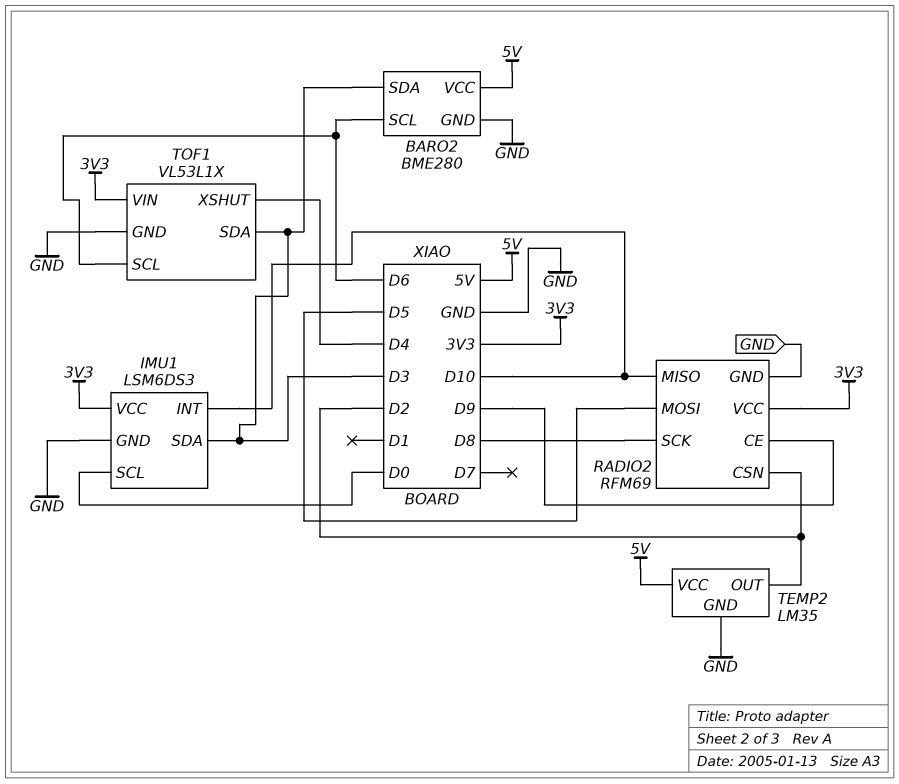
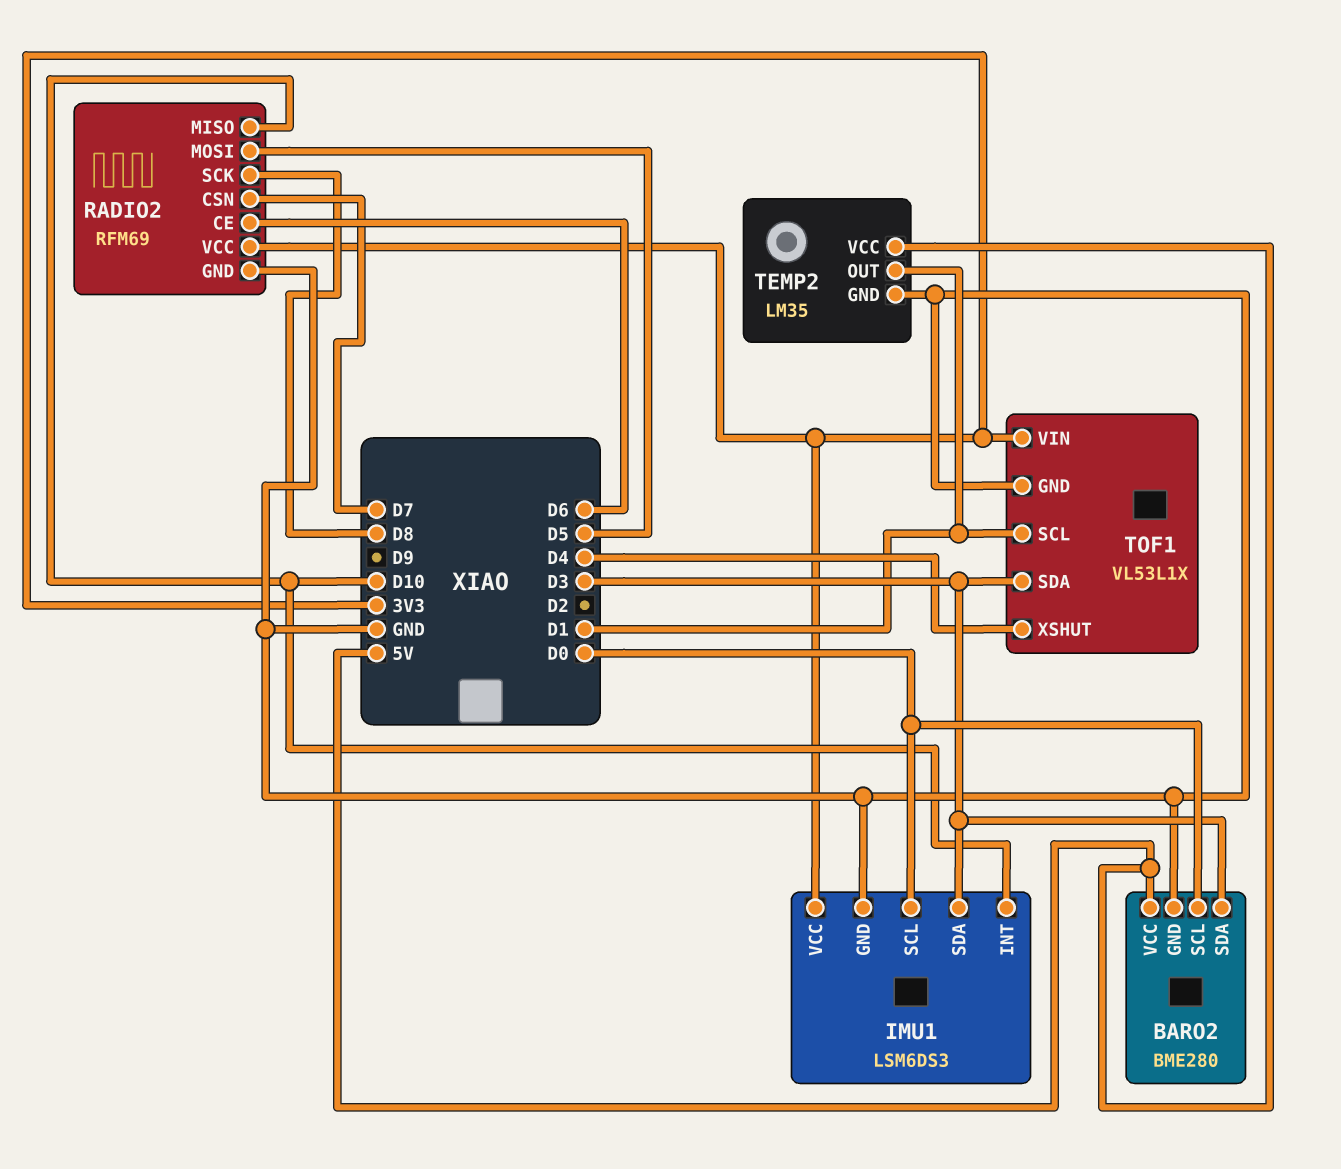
BARO2 pin SCL: D6 -> D0
RADIO2 pin CE: D9 -> D6
RADIO2 pin CSN: D2 -> D7
TEMP2 pin OUT: D2 -> D1
TOF1 pin SCL: D6 -> D1

